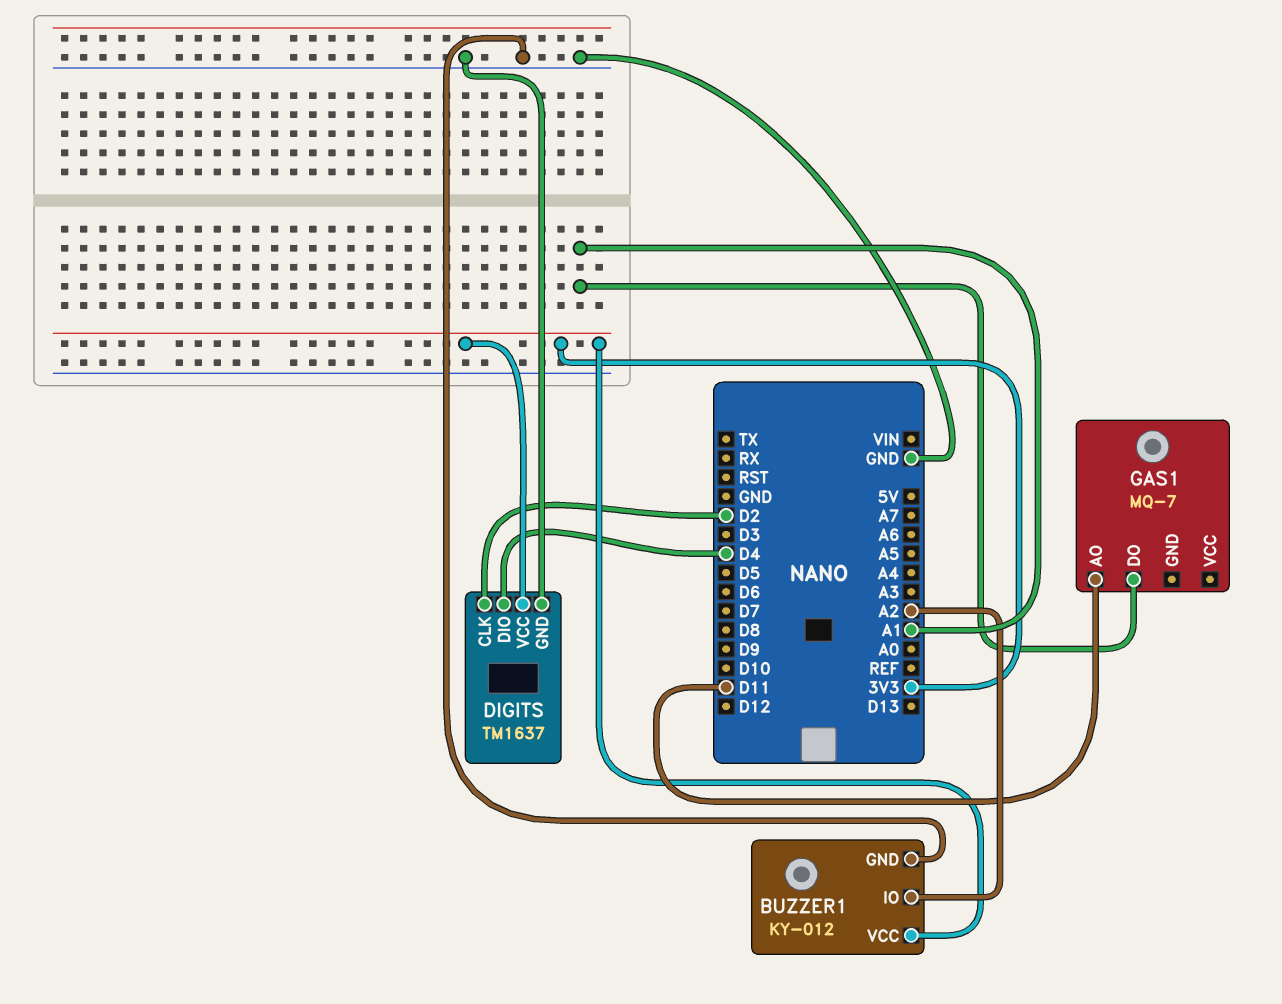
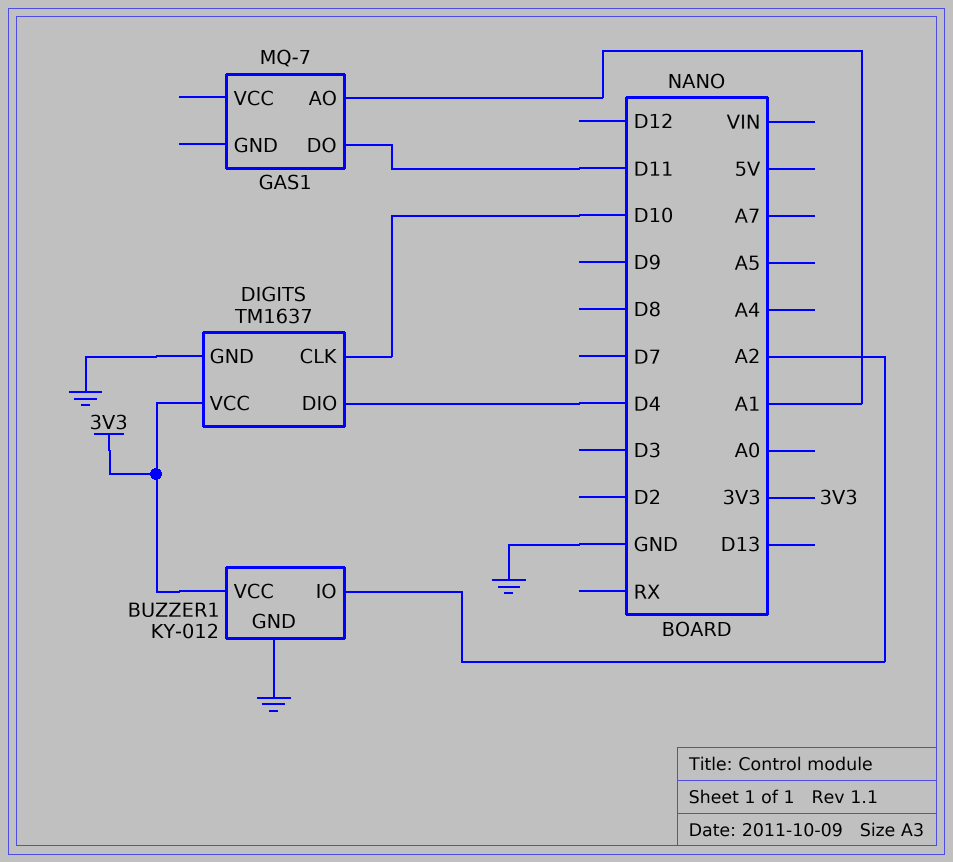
DIGITS pin CLK: D2 -> D10
GAS1 pin AO: D11 -> A1
GAS1 pin DO: A1 -> D11

